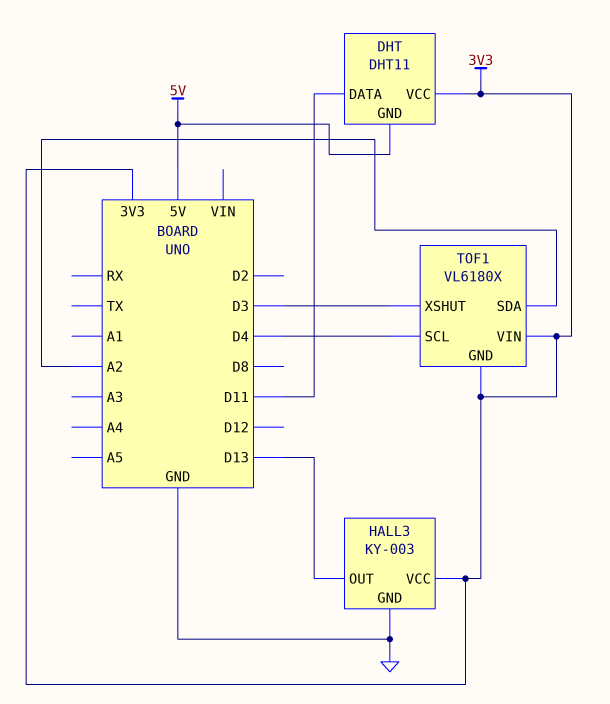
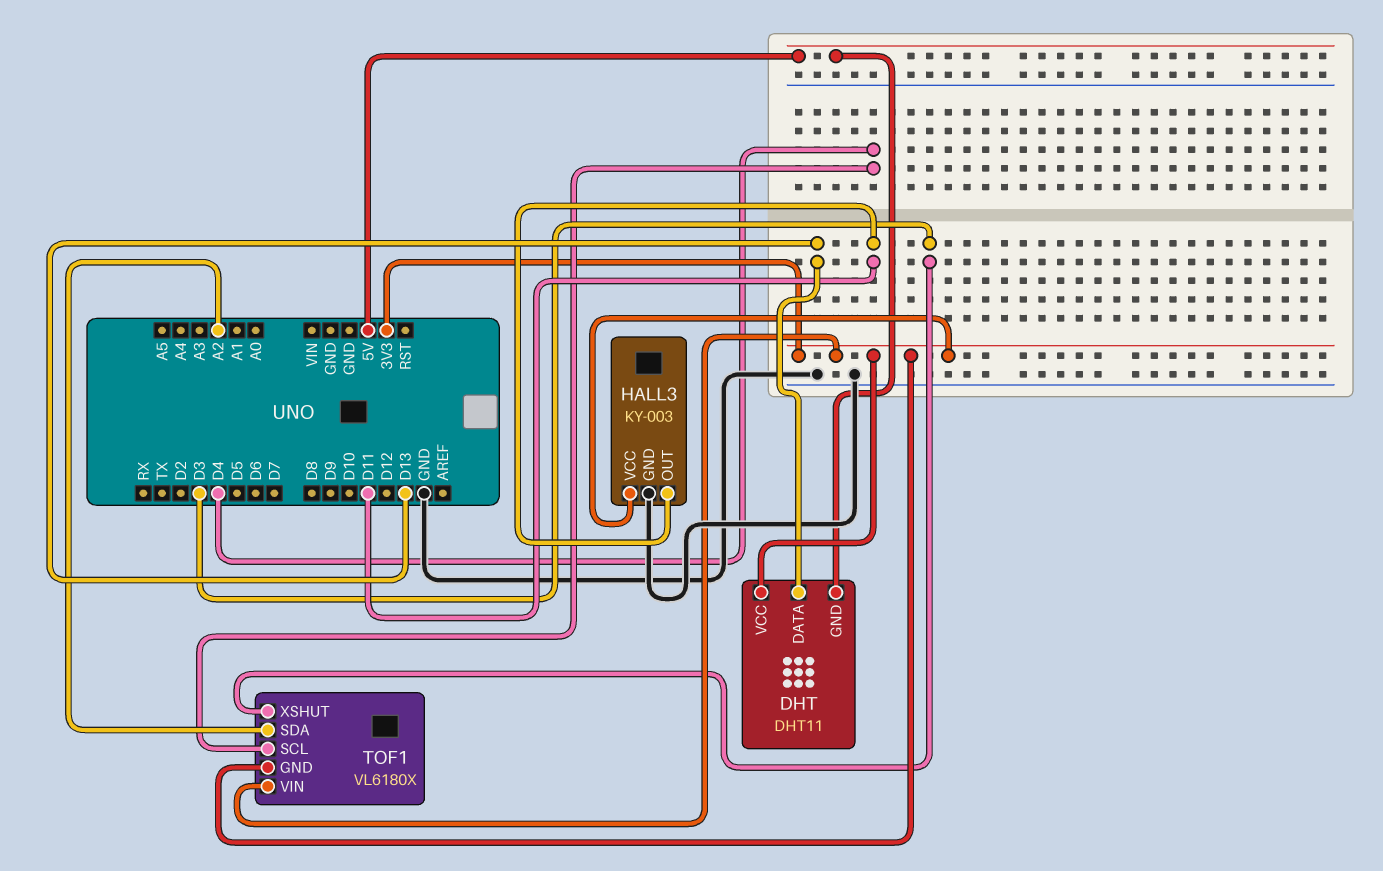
DHT pin DATA: D11 -> D13
HALL3 pin OUT: D13 -> D11

